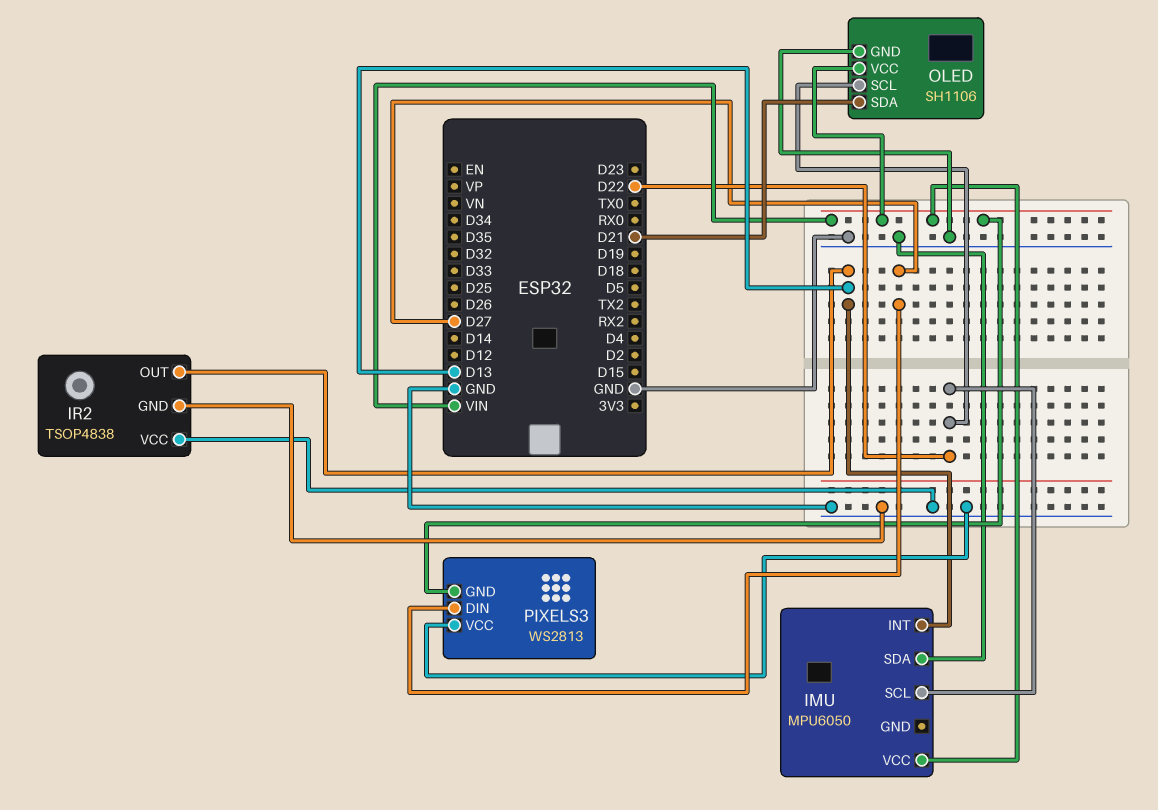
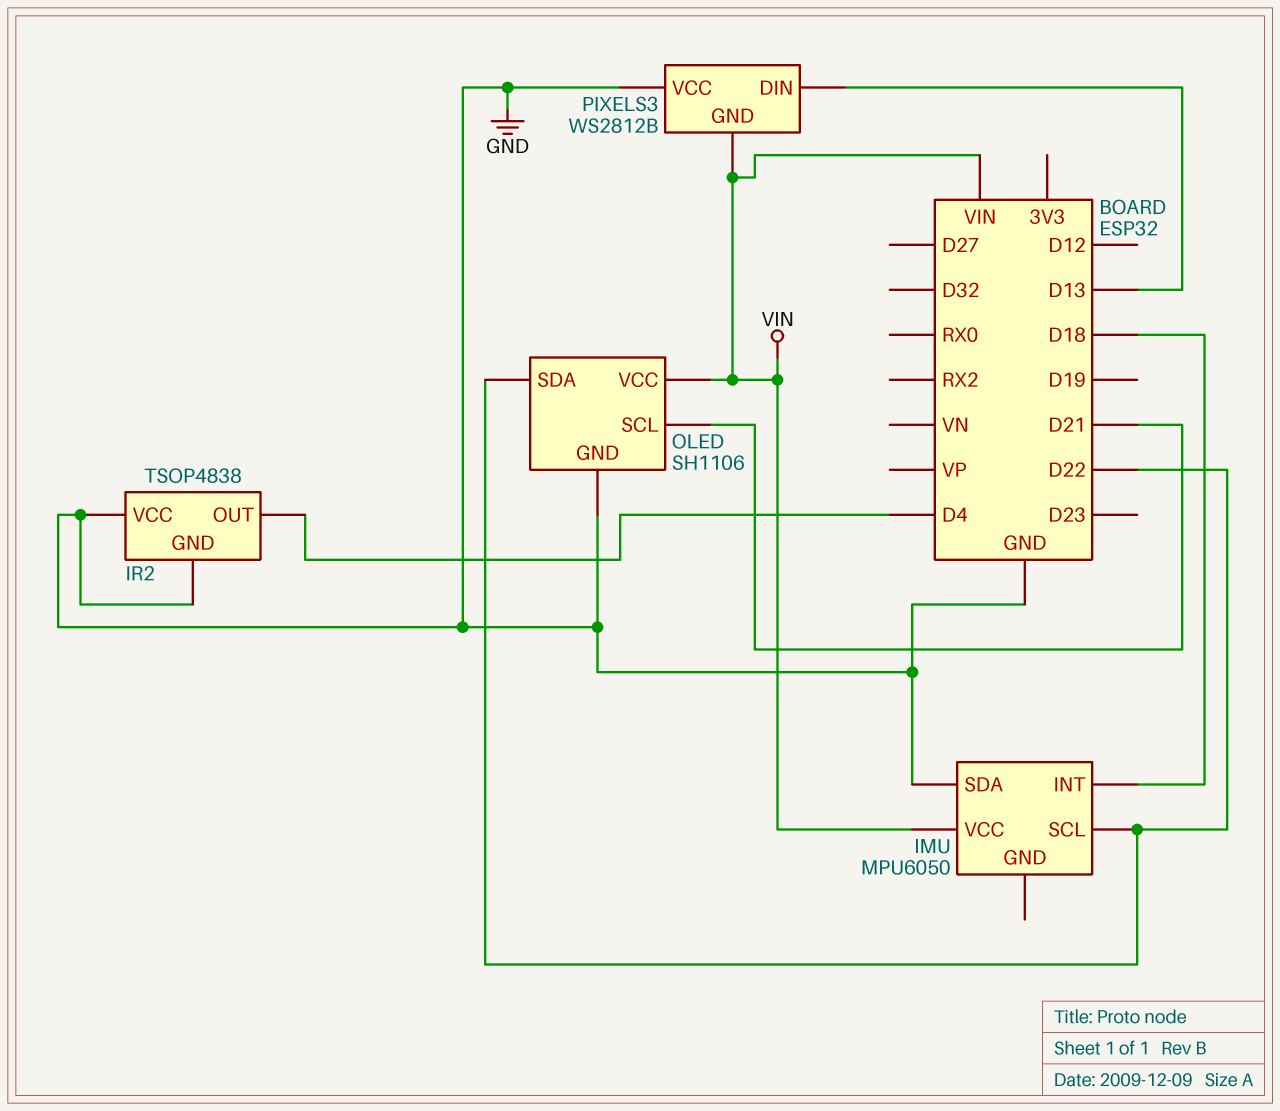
IMU pin INT: D13 -> D18
IR2 pin OUT: D13 -> D4
OLED pin SCL: D22 -> D21
OLED pin SDA: D21 -> D22
PIXELS3: WS2813 -> WS2812B
PIXELS3 pin DIN: D27 -> D13

